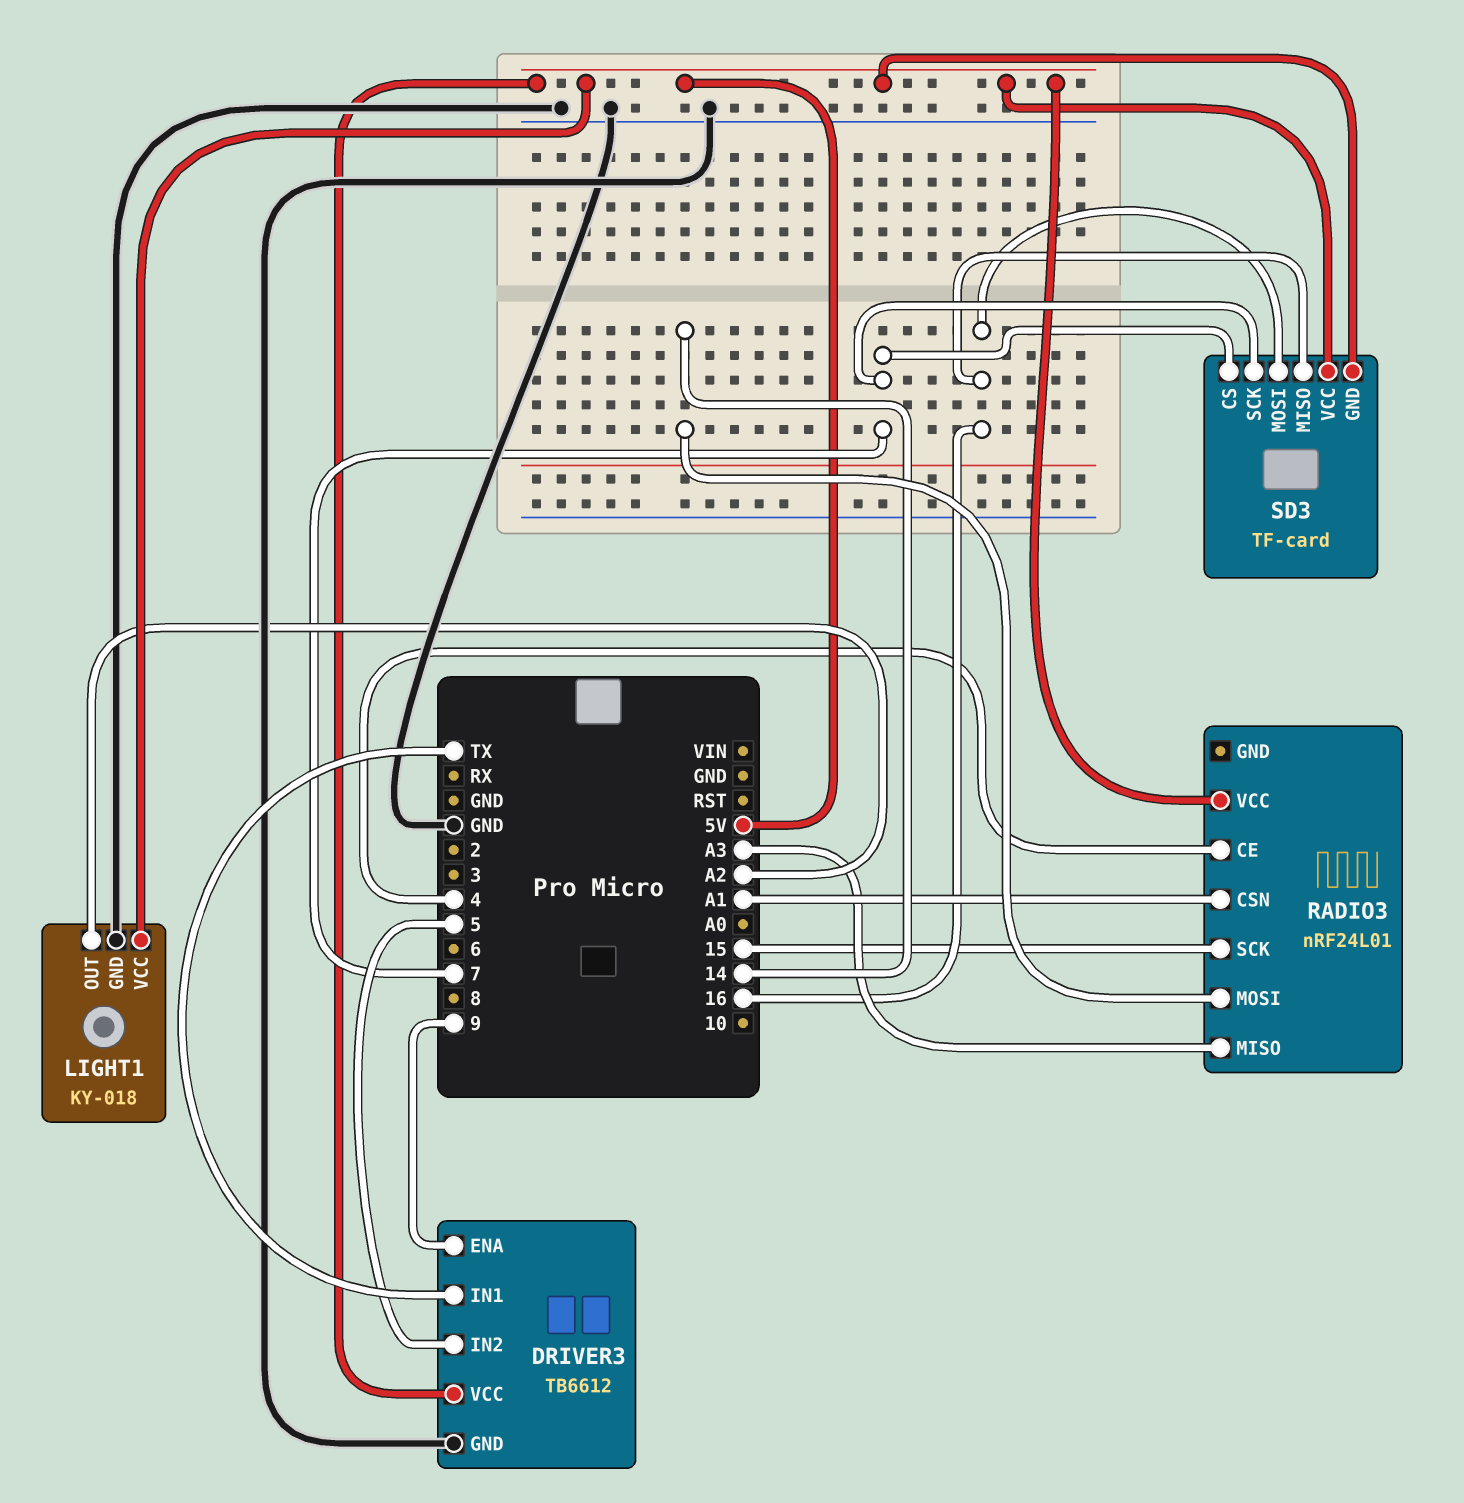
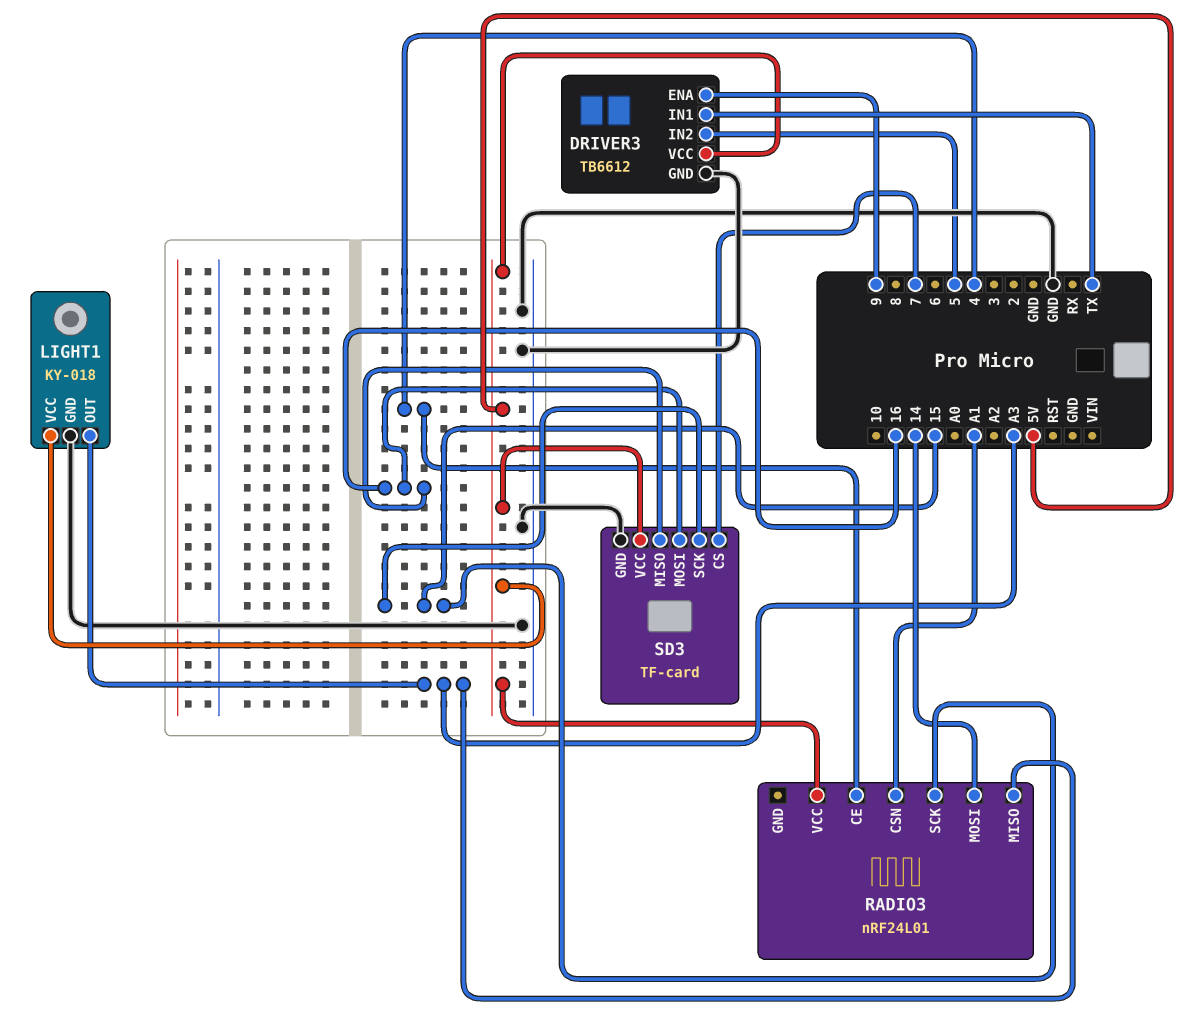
LIGHT1 pin OUT: A2 -> A3
SD3 pin GND: 5V -> GND
SD3 pin SCK: 7 -> 15

